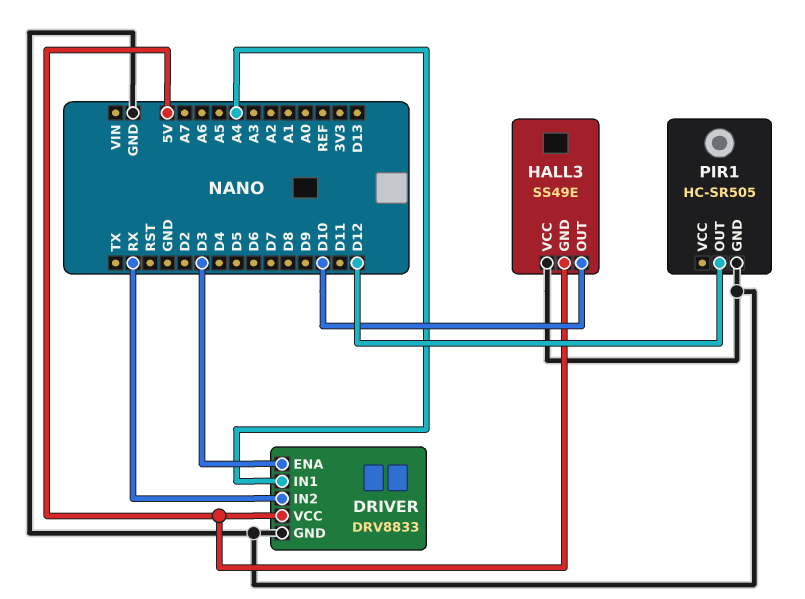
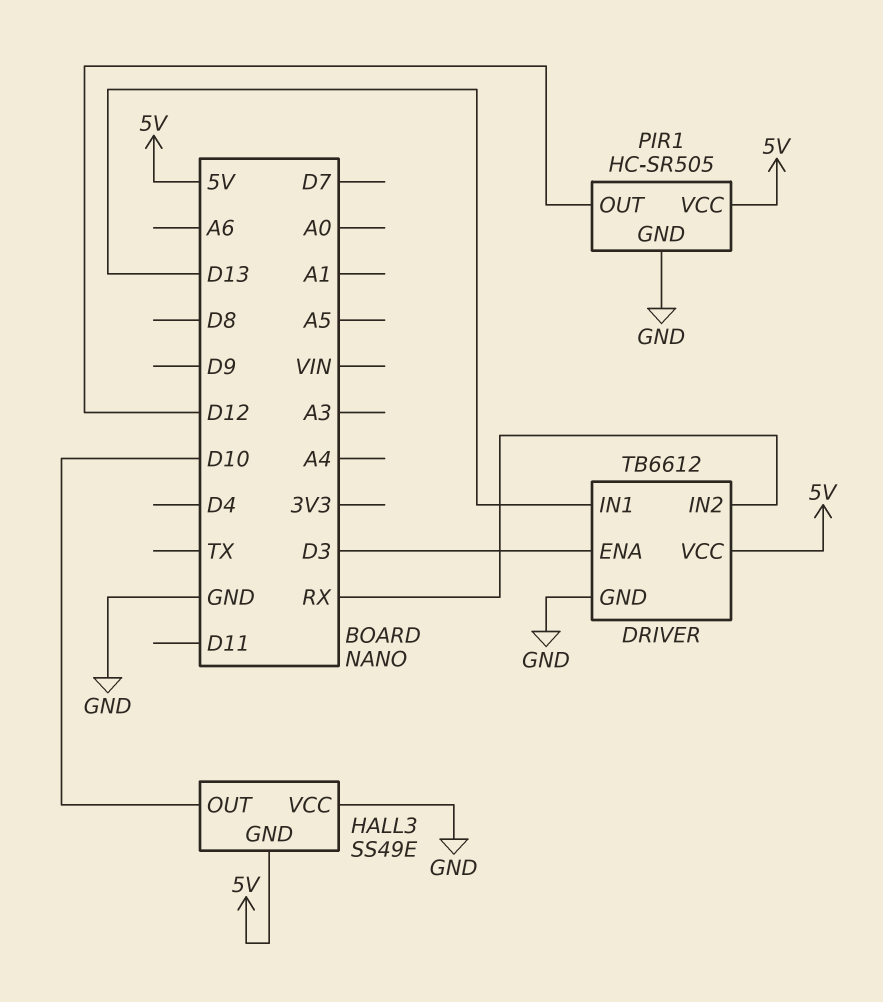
DRIVER: DRV8833 -> TB6612
DRIVER pin IN1: A4 -> D13
PIR1 pin VCC: none -> 5V

